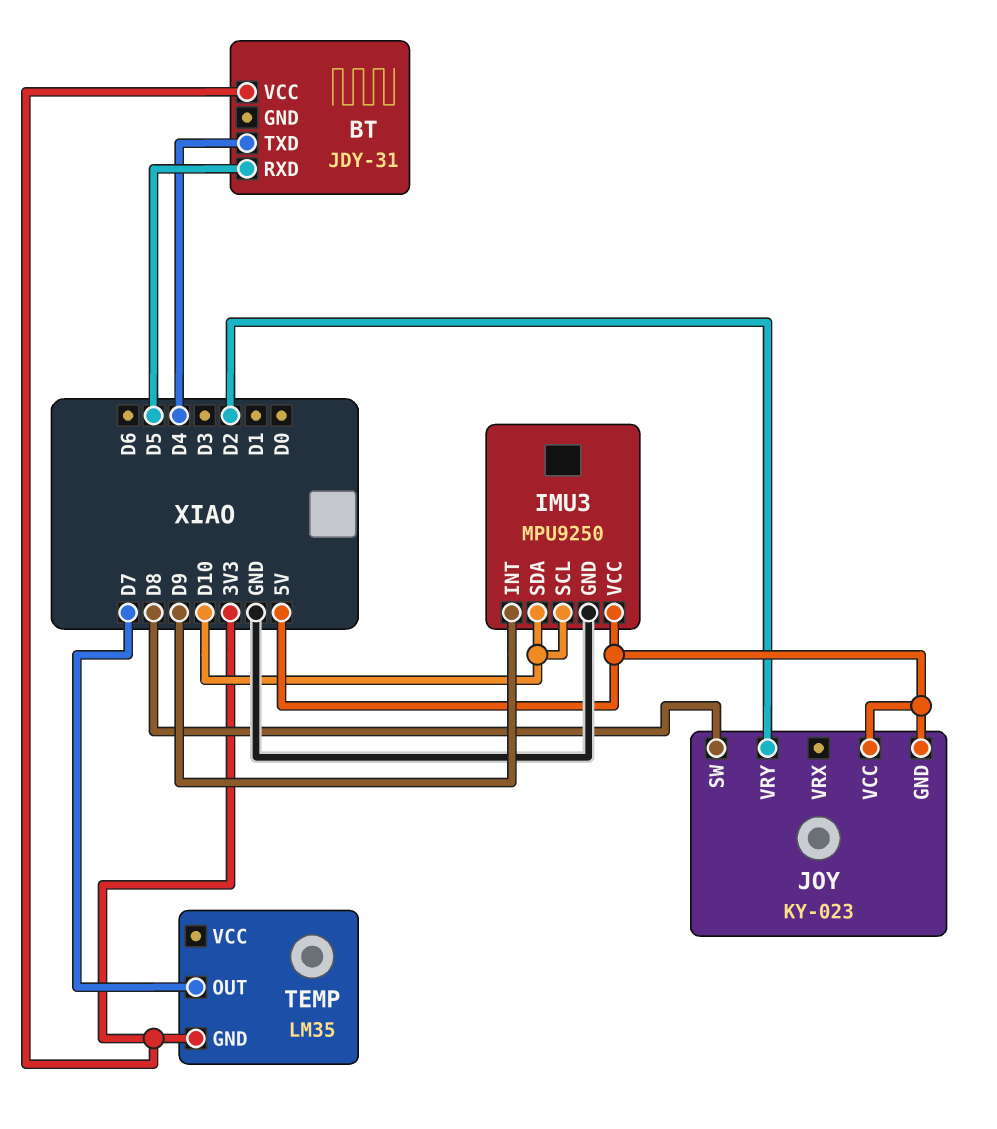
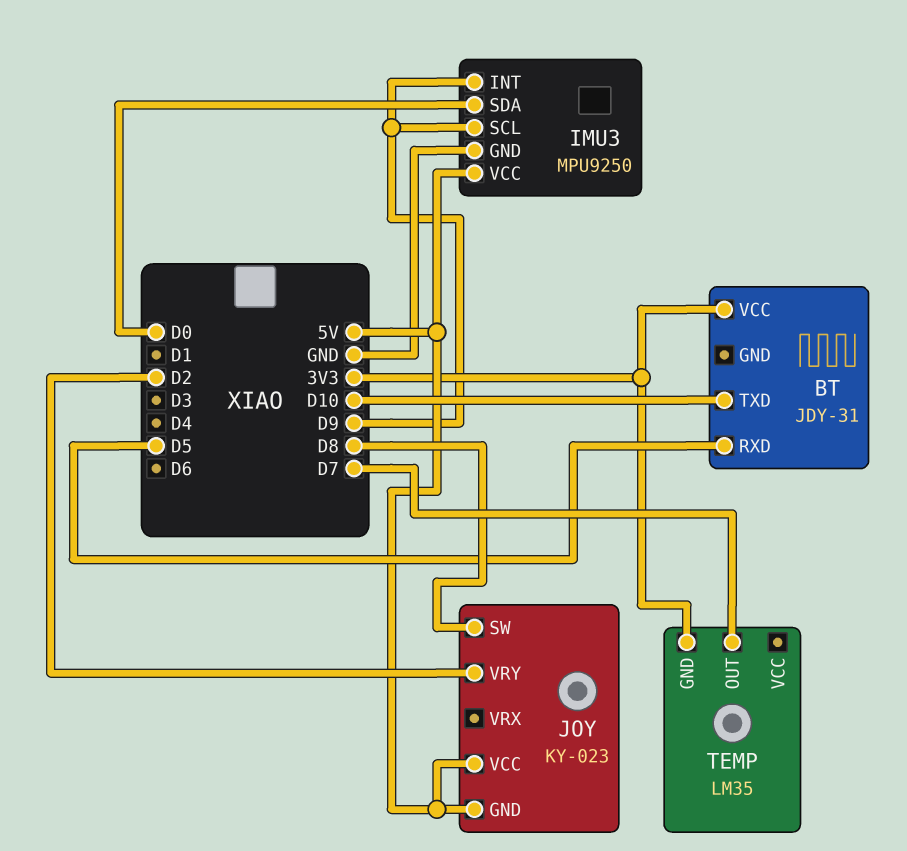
BT pin TXD: D4 -> D10
IMU3 pin SCL: D10 -> D9
IMU3 pin SDA: D10 -> D0

